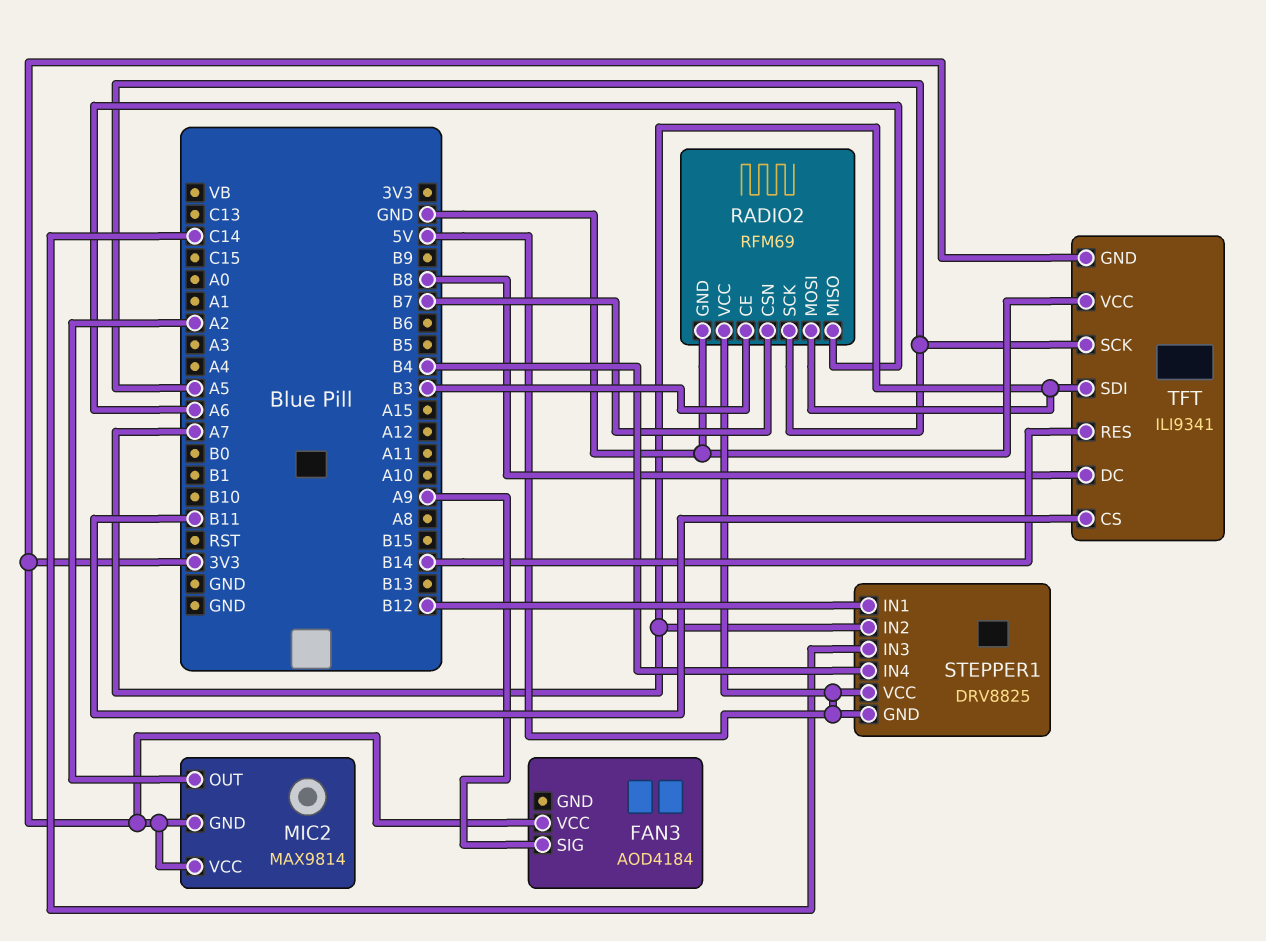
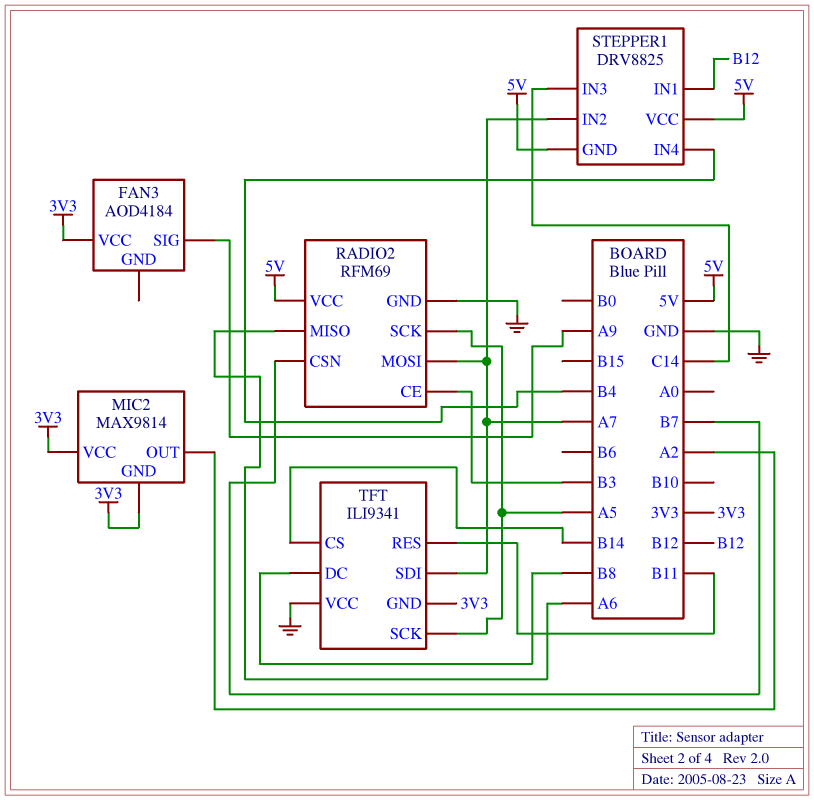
TFT pin CS: B11 -> B14
TFT pin RES: B14 -> B11

